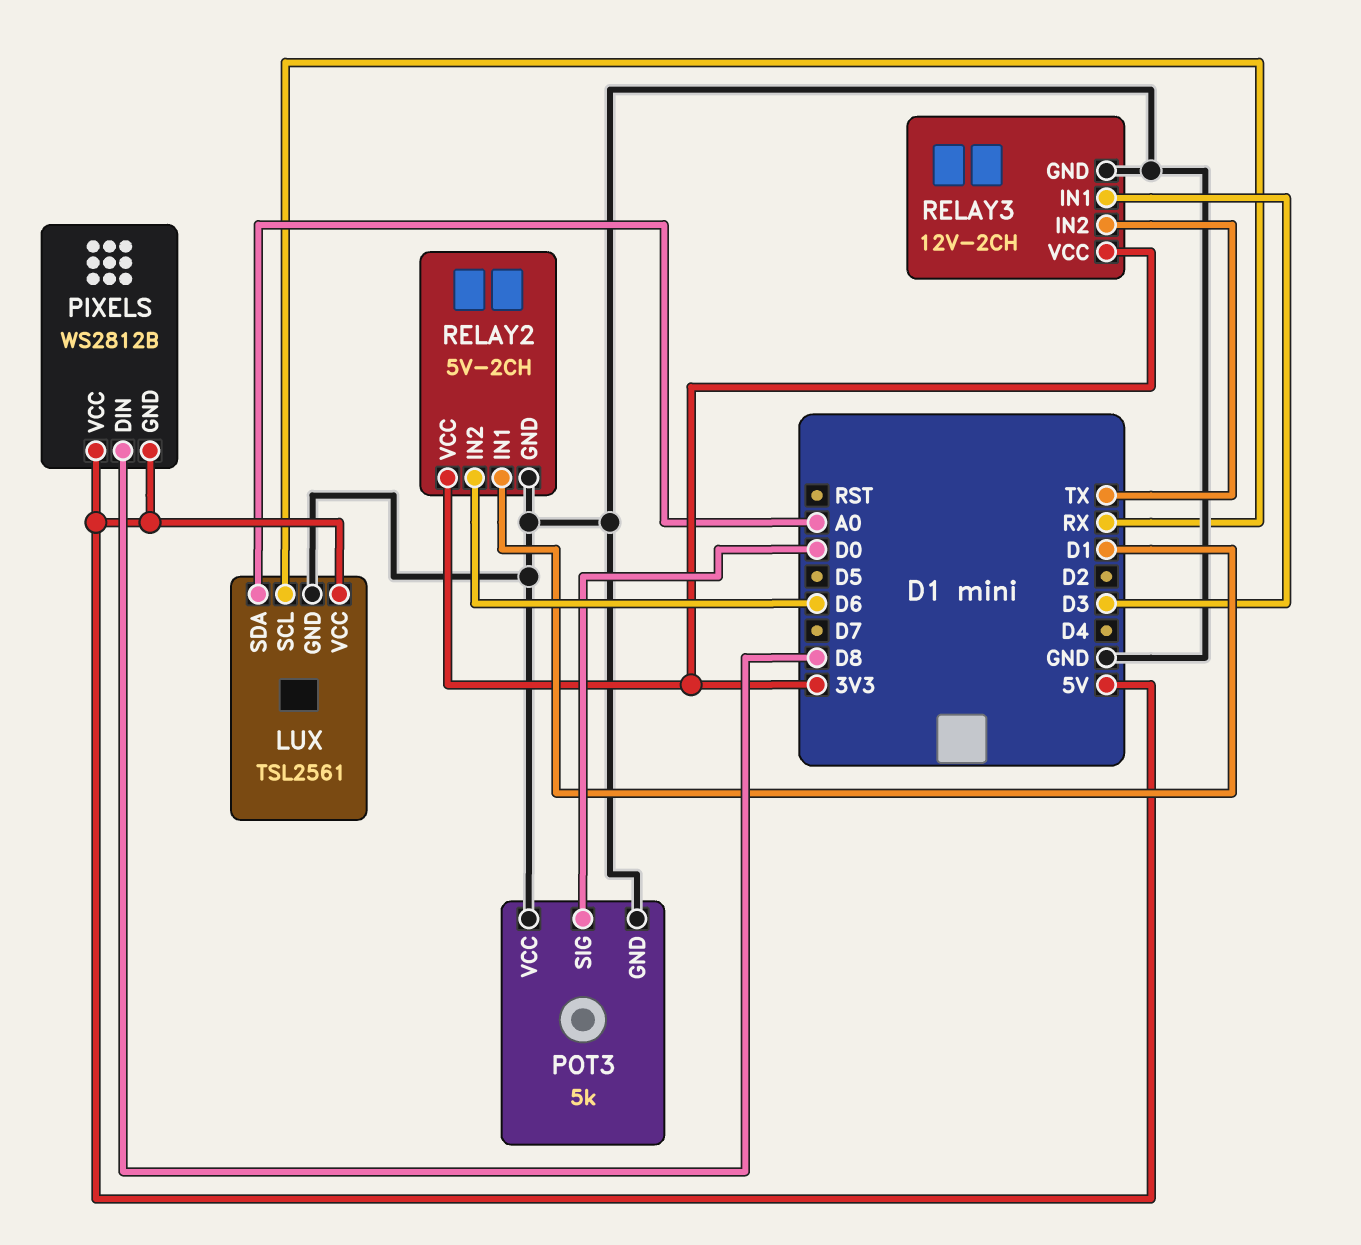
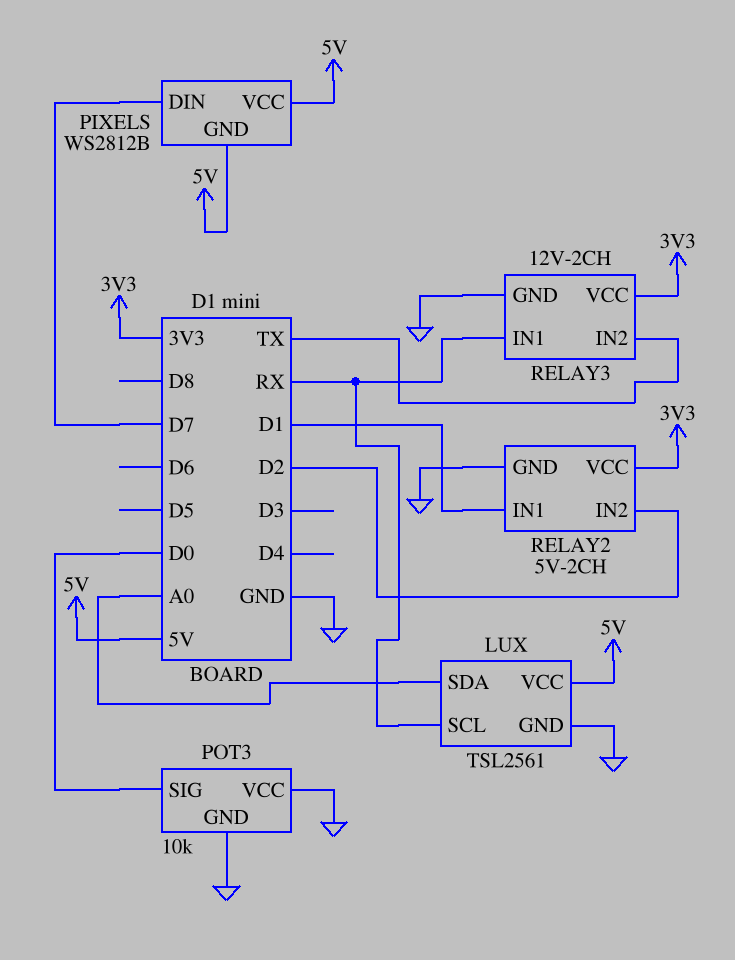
PIXELS pin DIN: D8 -> D7
POT3: 5k -> 10k
RELAY2 pin IN2: D6 -> D2
RELAY3 pin IN1: D3 -> RX

